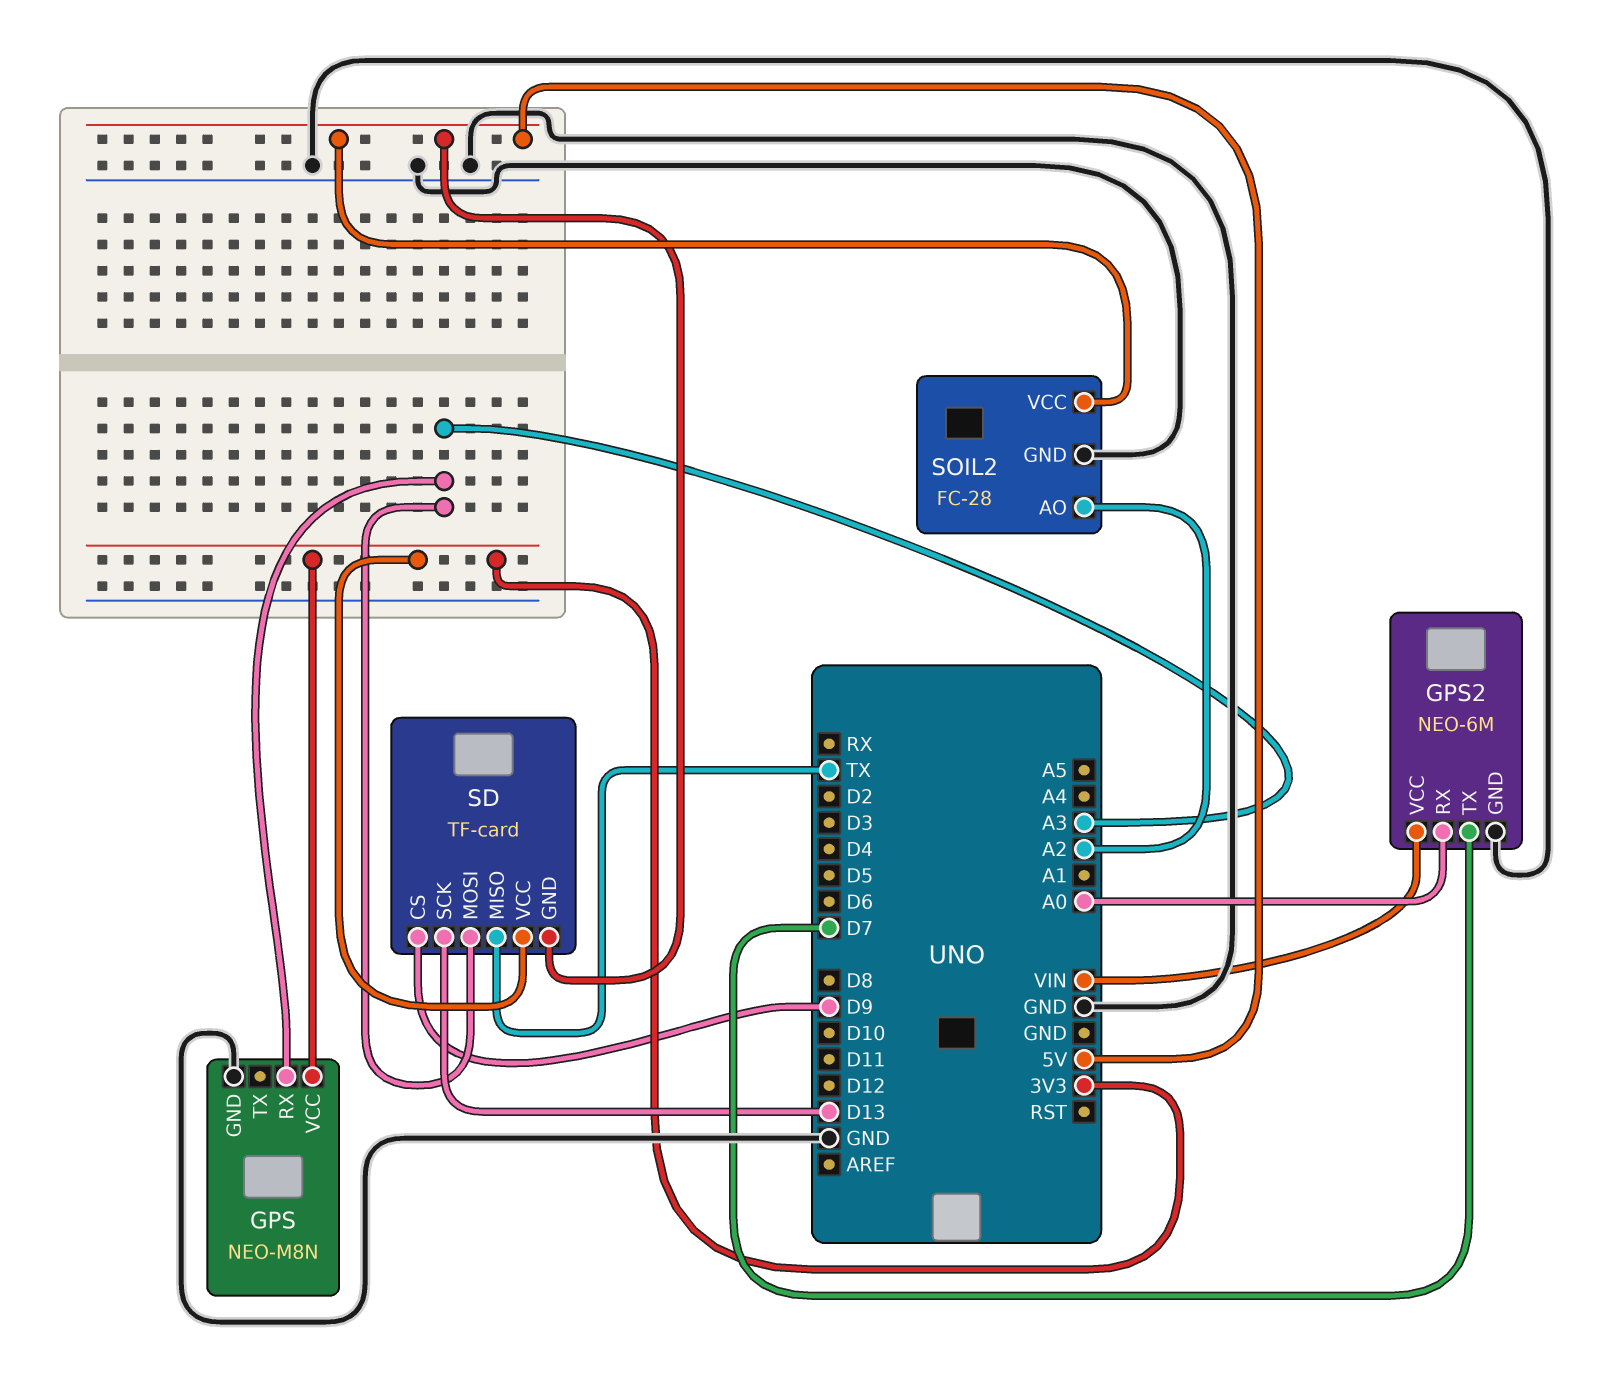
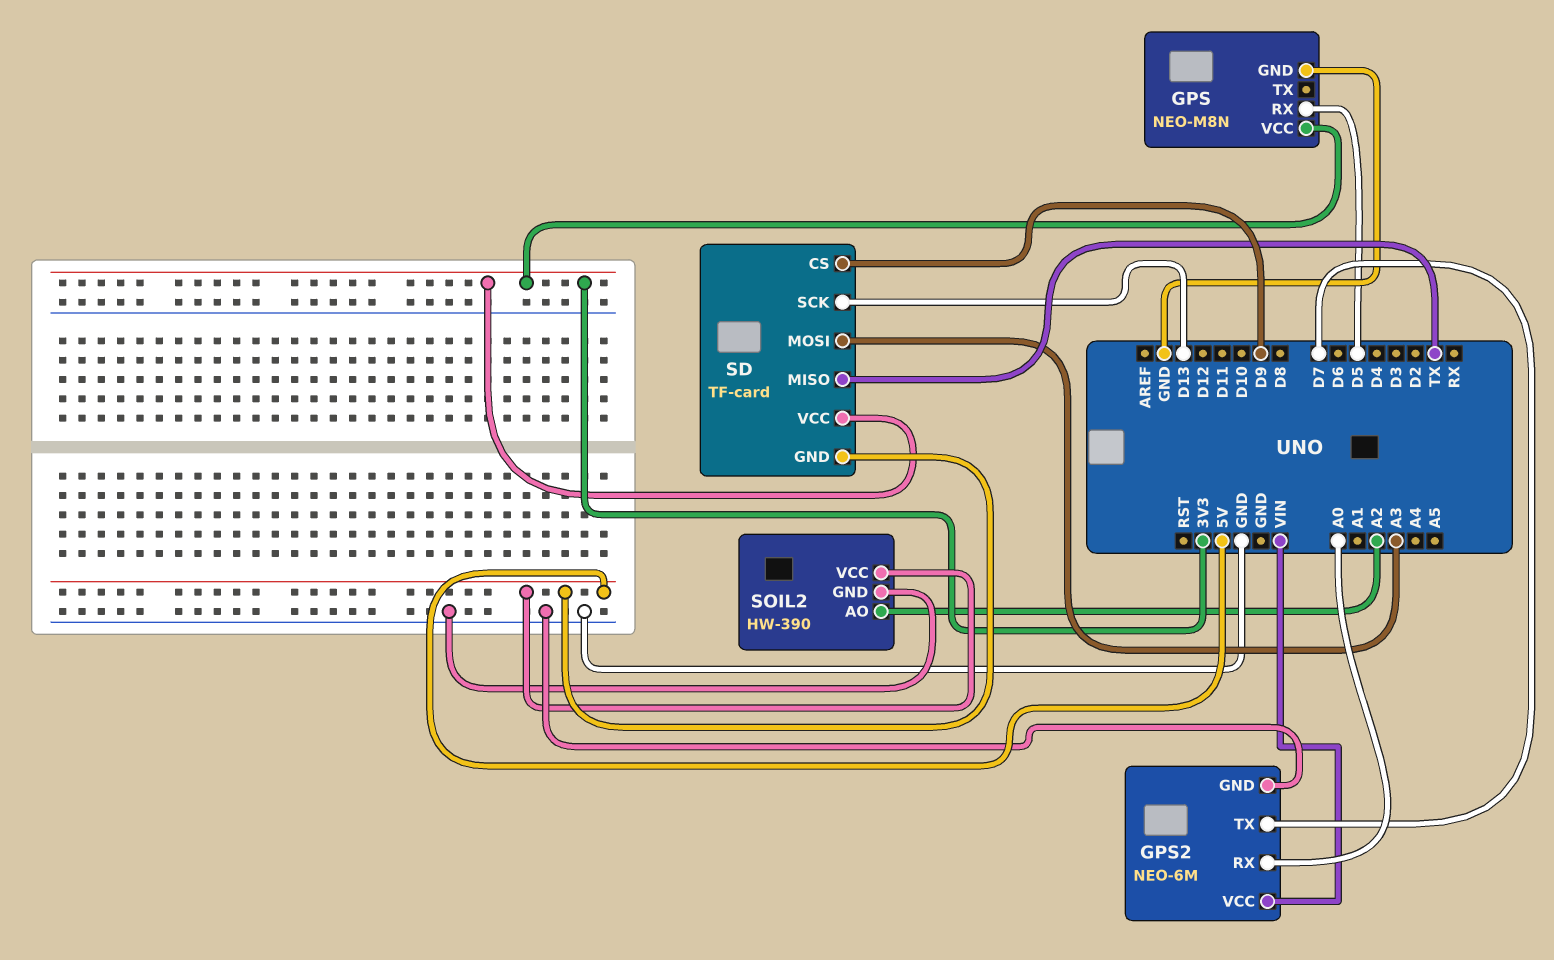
GPS pin RX: A3 -> D5
SOIL2: FC-28 -> HW-390

